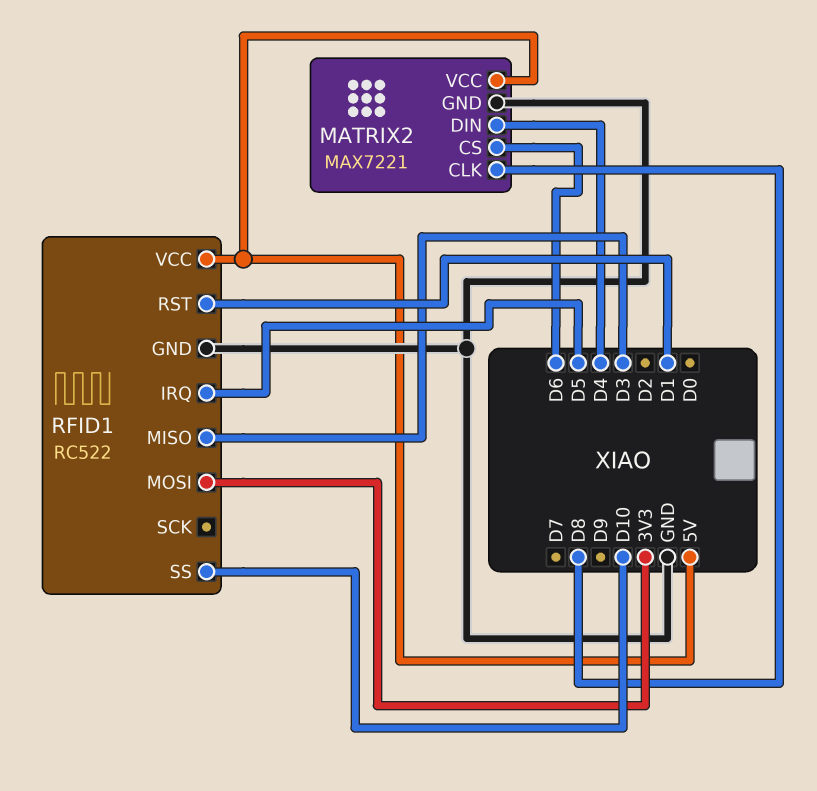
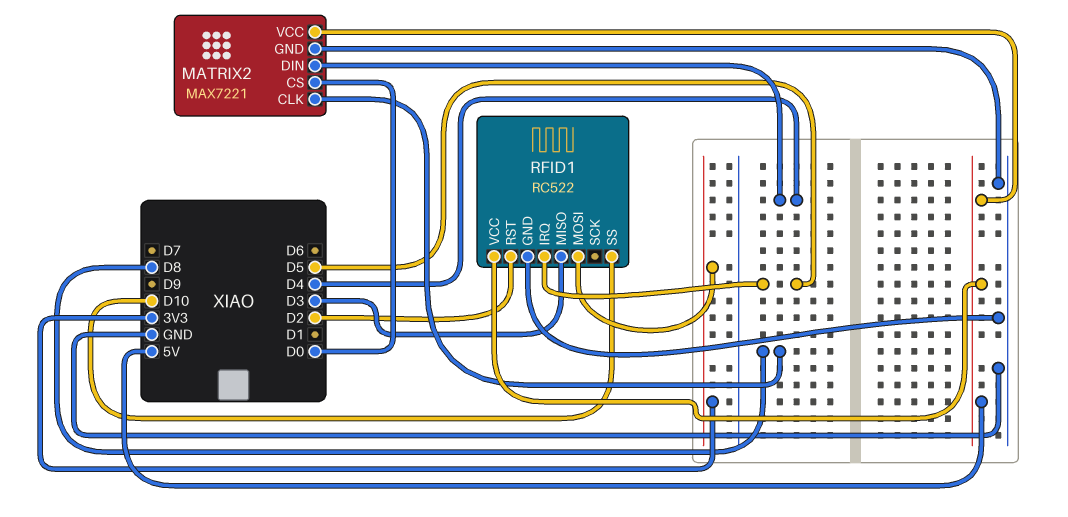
MATRIX2 pin CS: D6 -> D0
RFID1 pin RST: D1 -> D2

